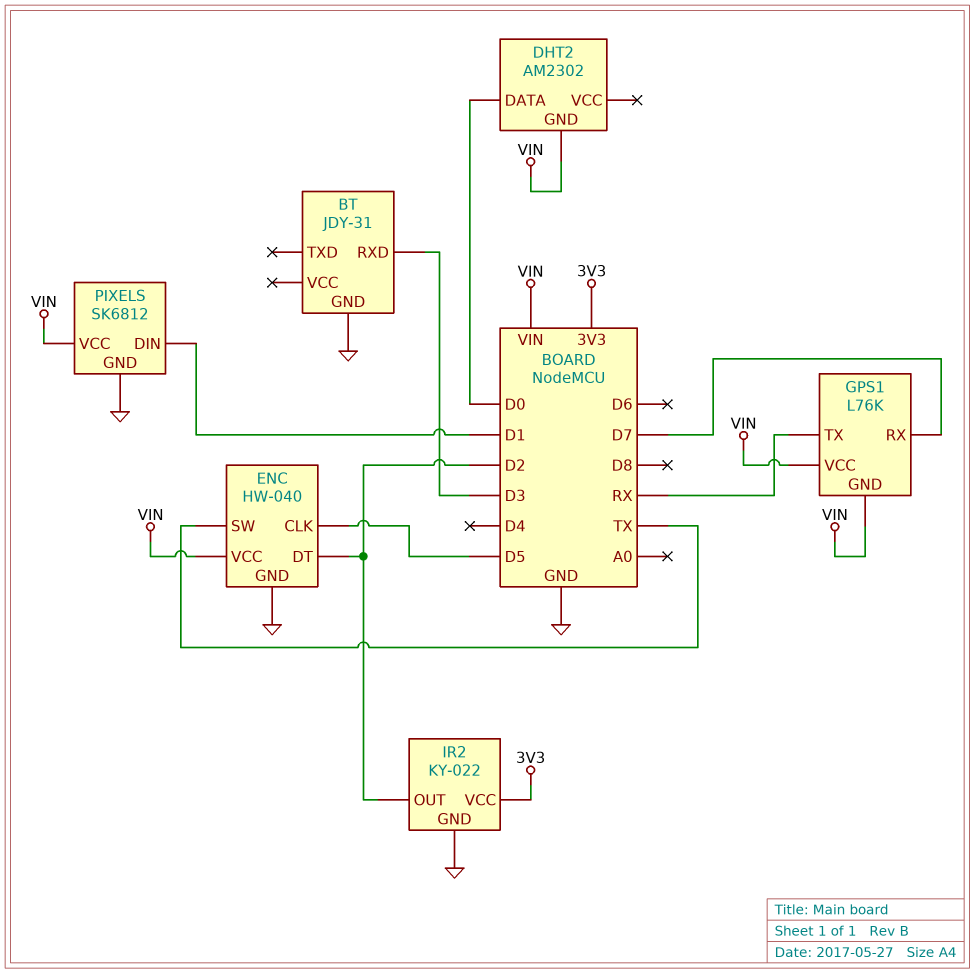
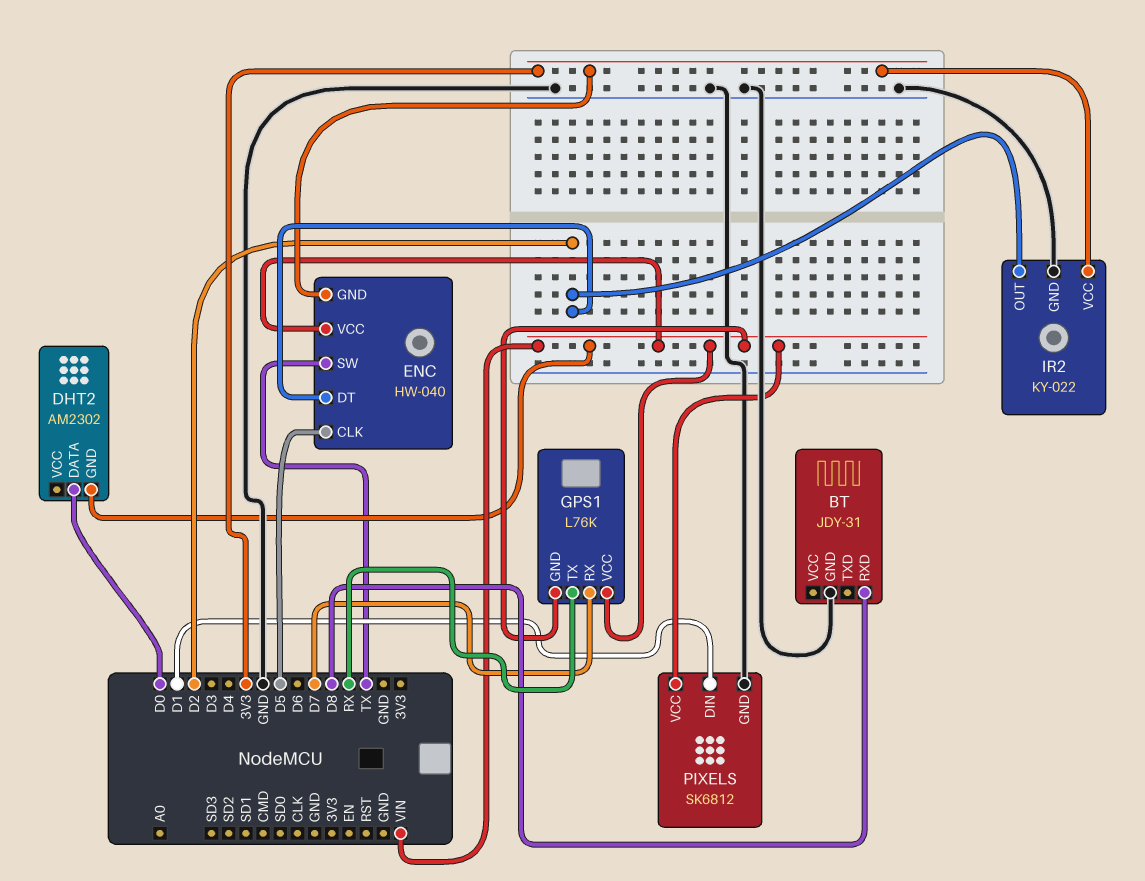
BT pin RXD: D3 -> D8
ENC pin GND: GND -> 3V3

